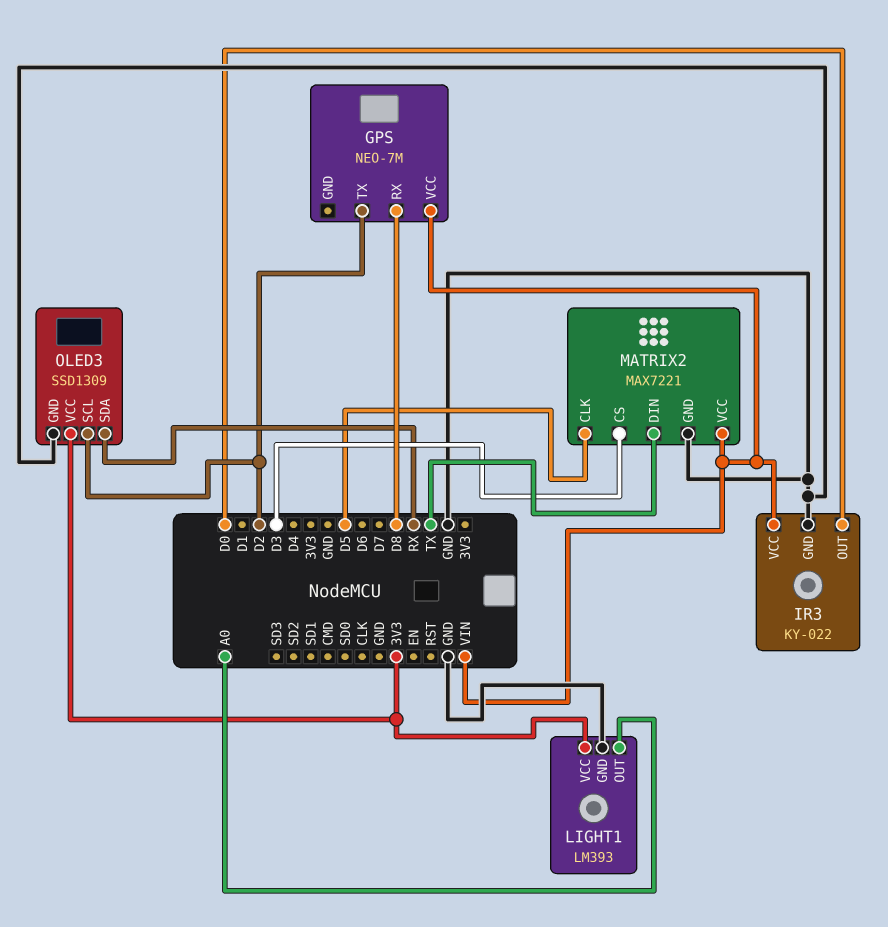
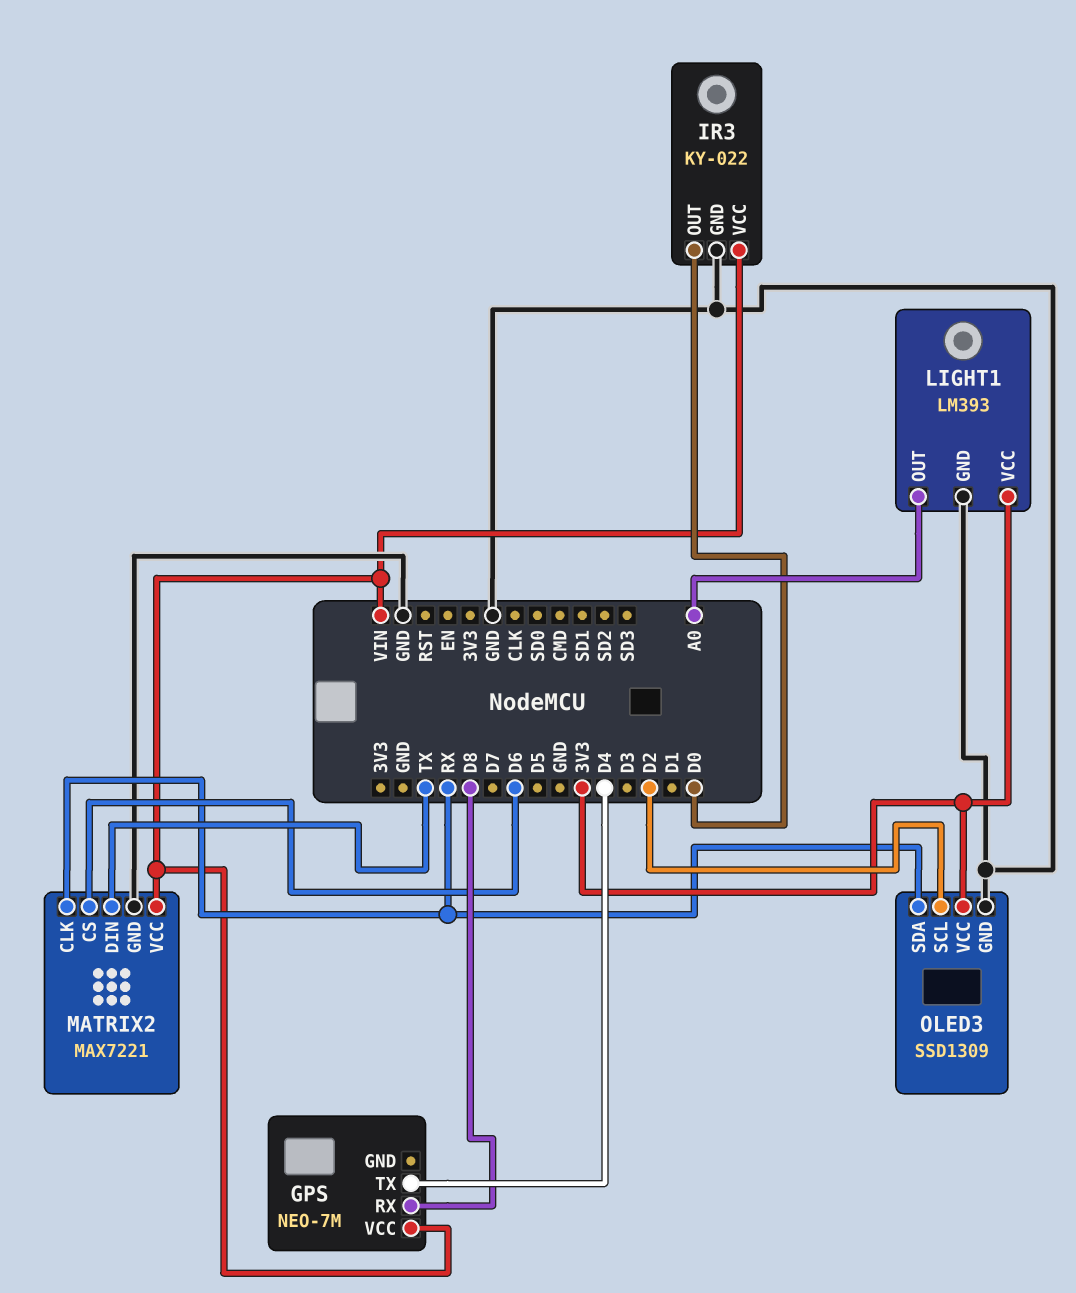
GPS pin TX: D2 -> D4
MATRIX2 pin CLK: D5 -> RX
MATRIX2 pin CS: D3 -> D6

